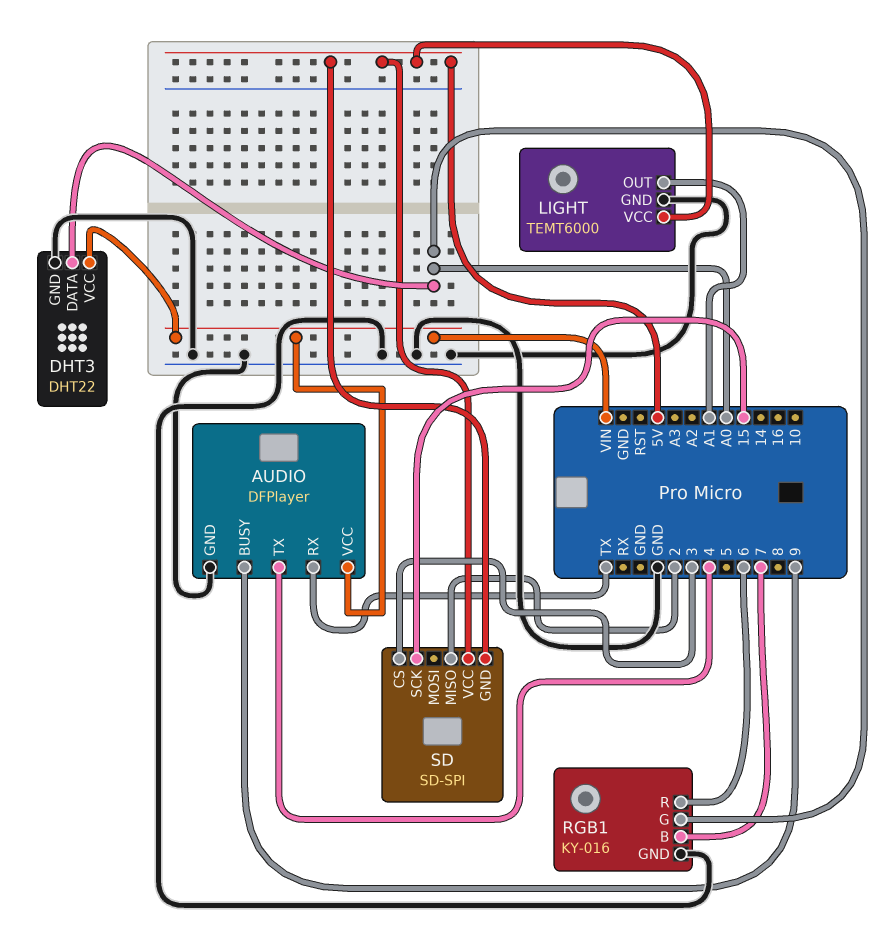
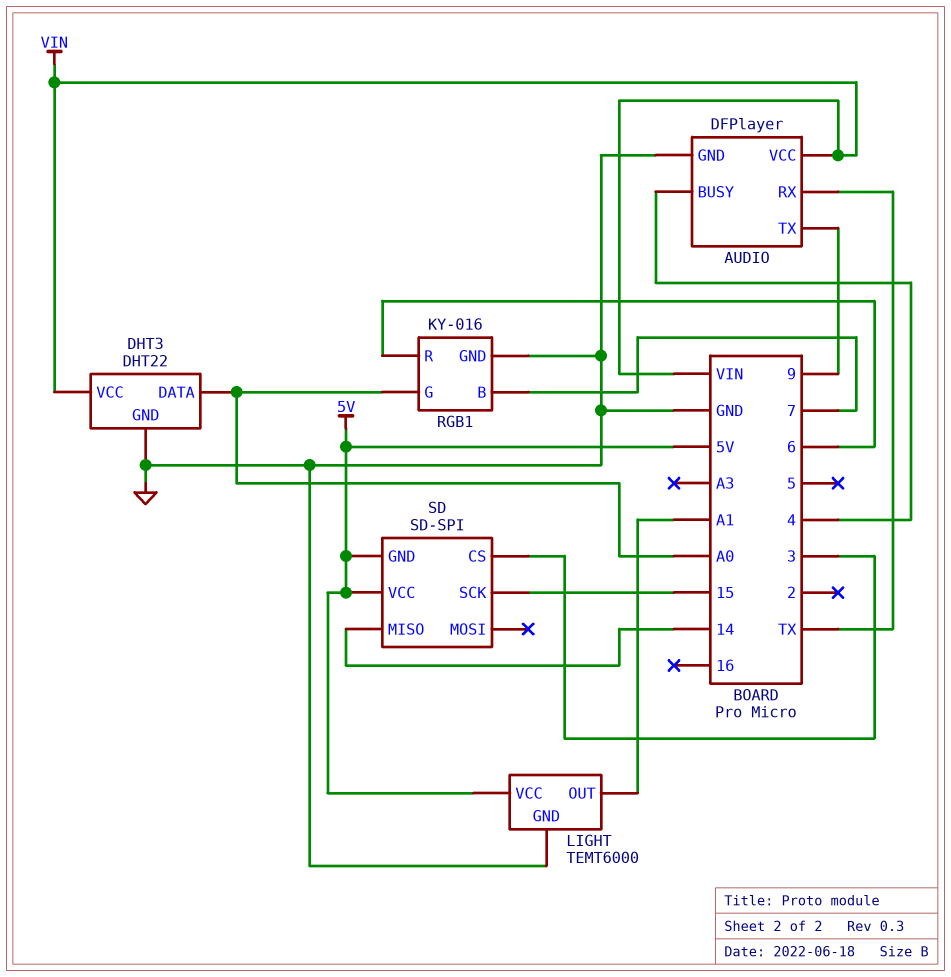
AUDIO pin BUSY: 9 -> 4
AUDIO pin TX: 4 -> 9
SD pin MISO: 2 -> 14

